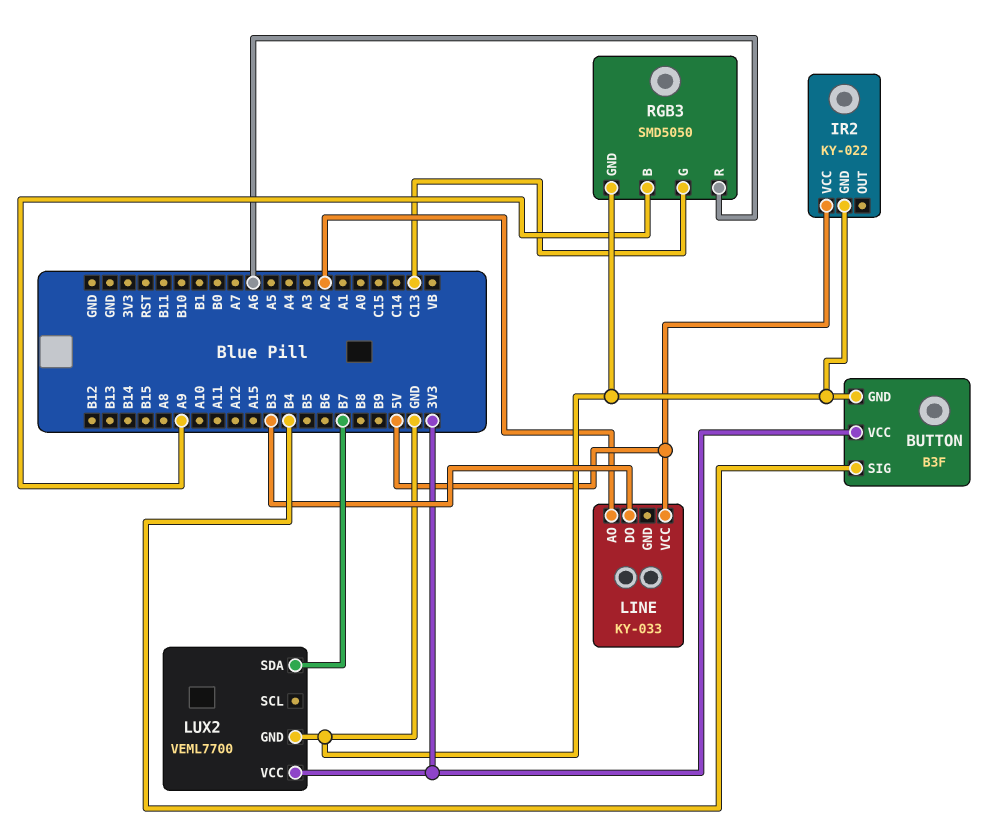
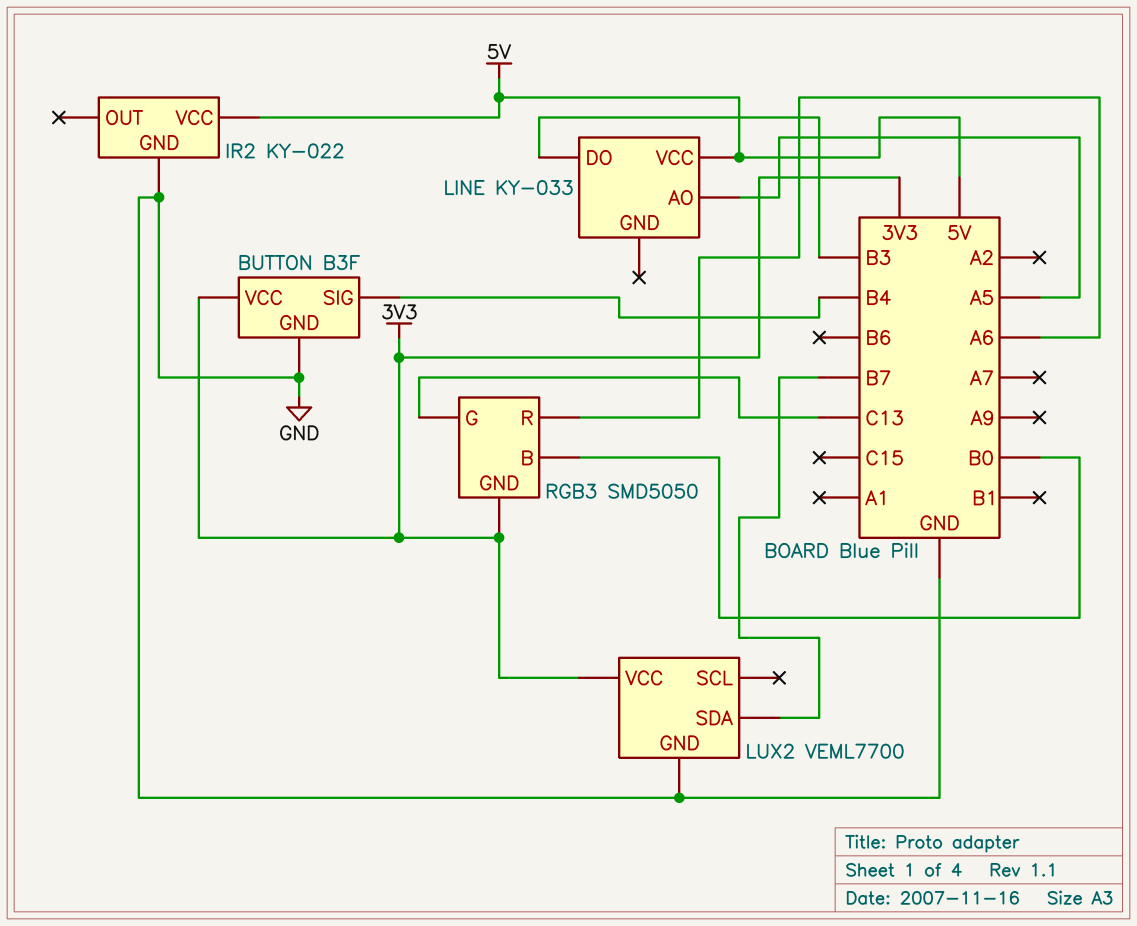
LINE pin AO: A2 -> A5
RGB3 pin B: A9 -> B0
RGB3 pin GND: GND -> 3V3

